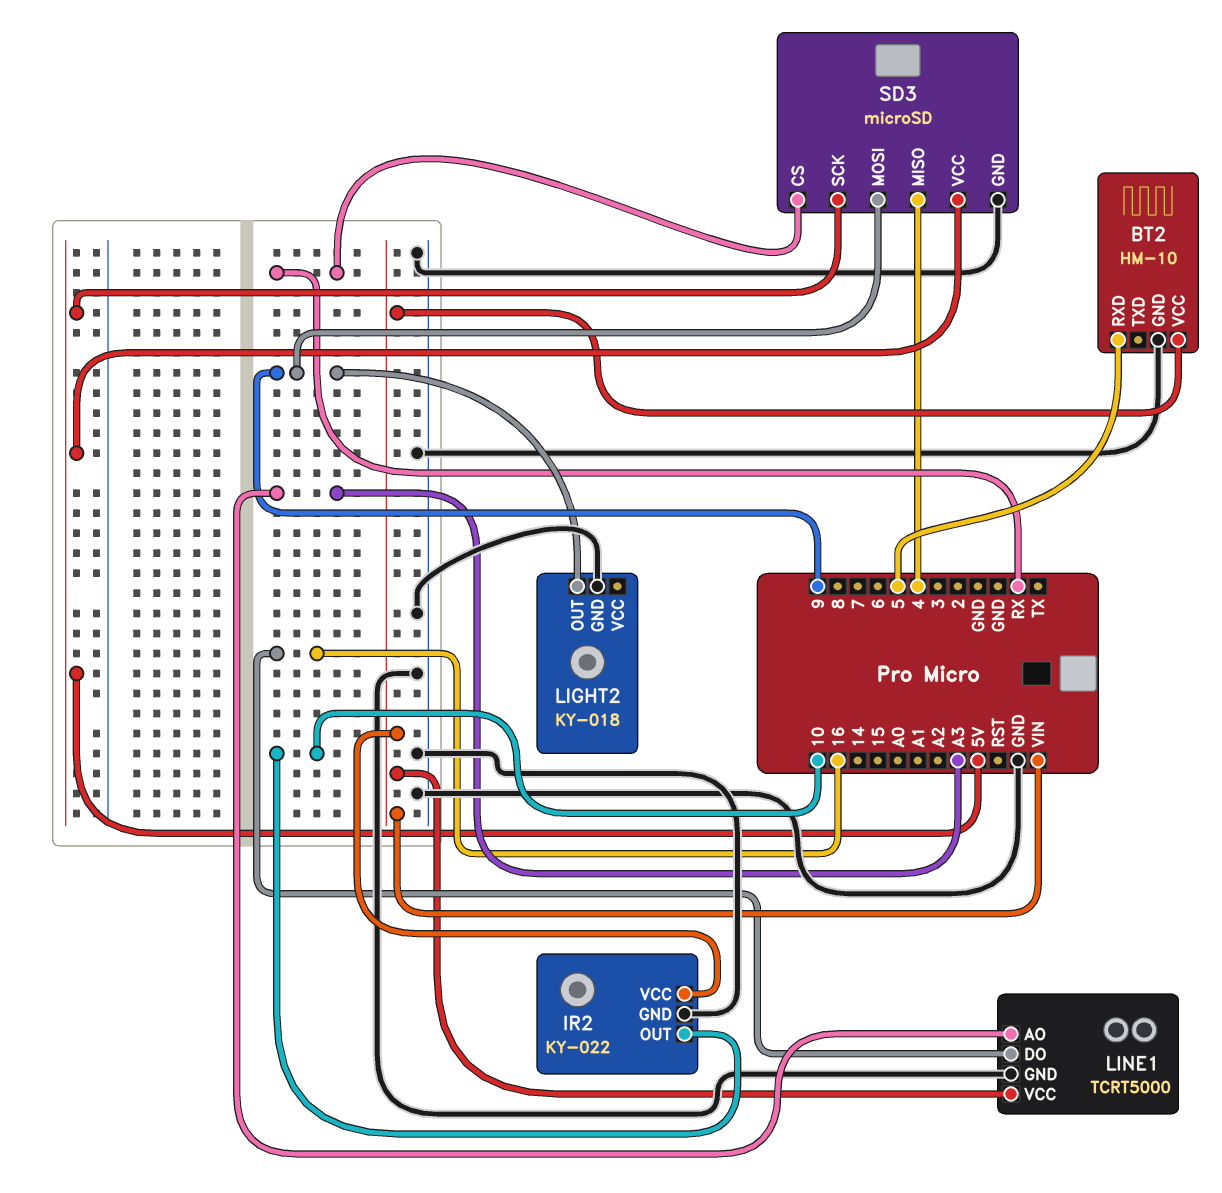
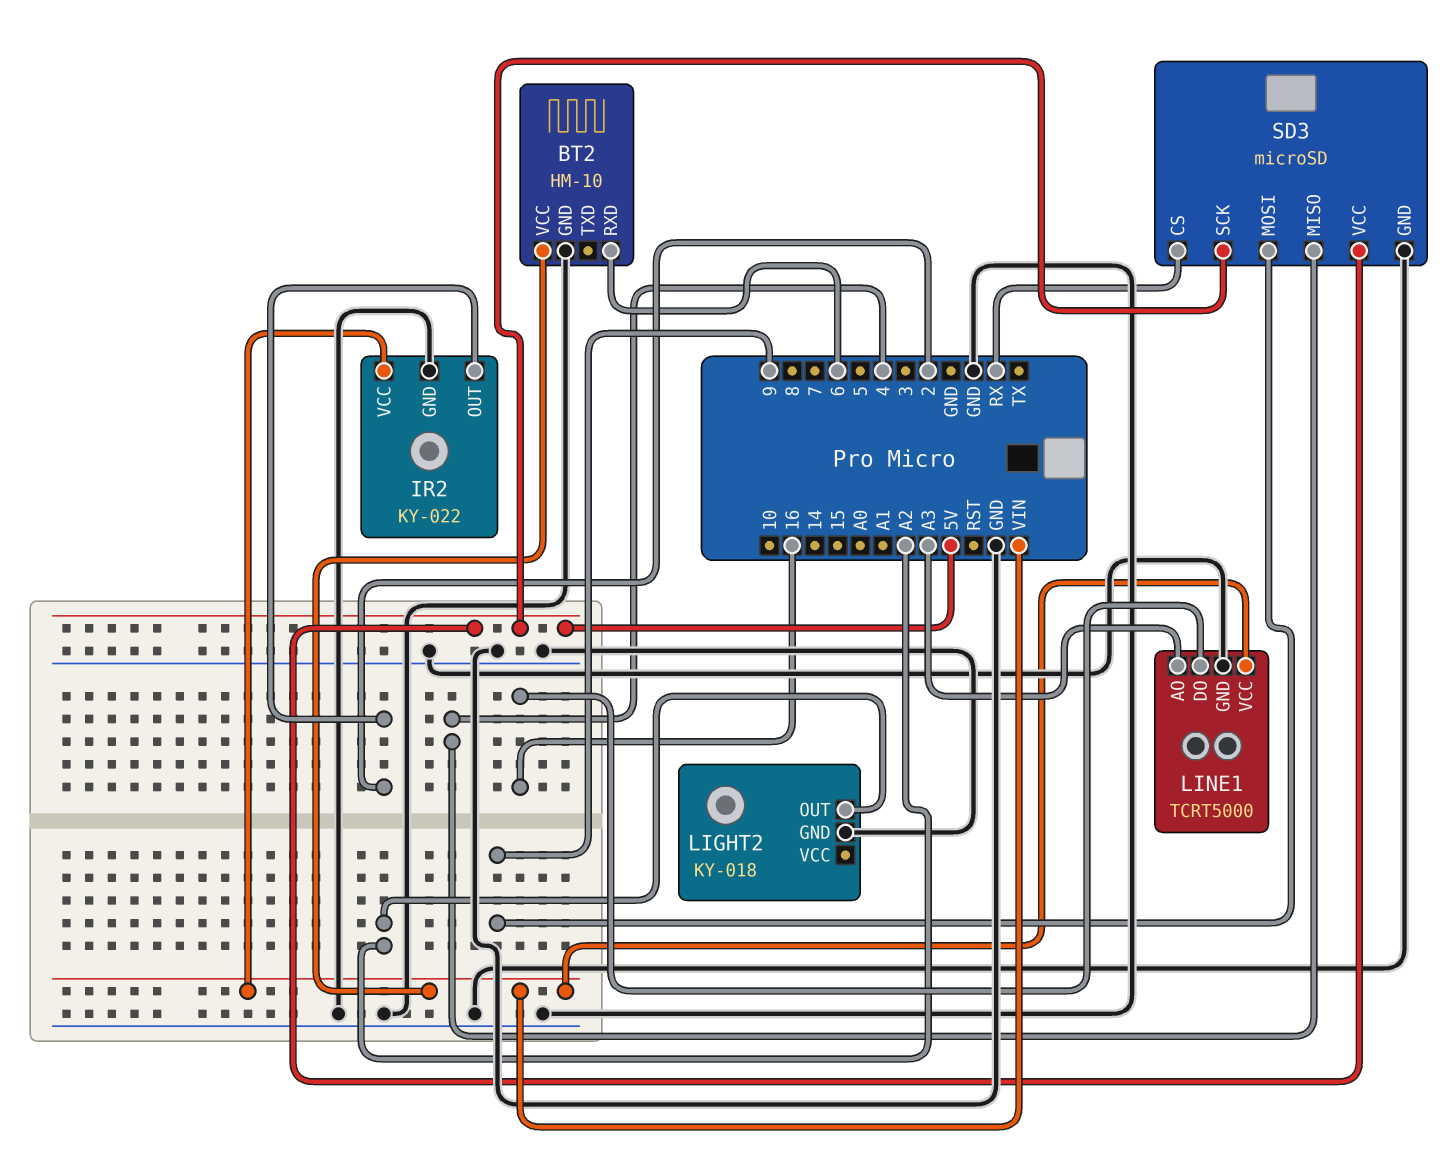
BT2 pin RXD: 5 -> 6
IR2 pin OUT: 10 -> 2
LIGHT2 pin OUT: 9 -> A2

